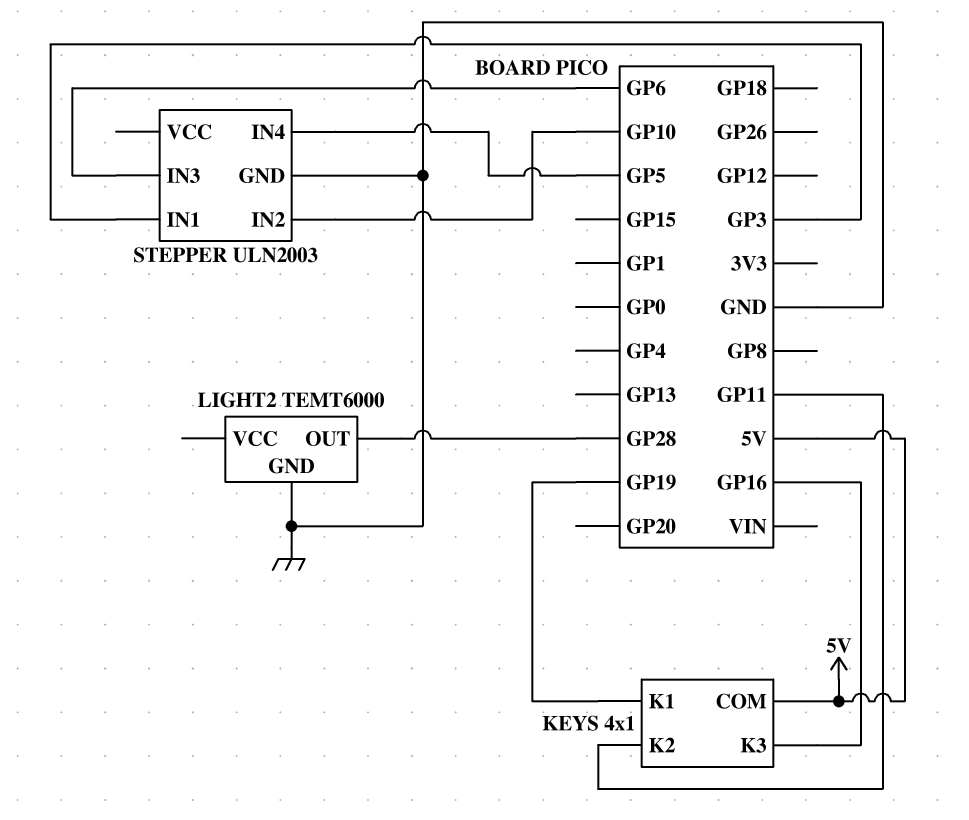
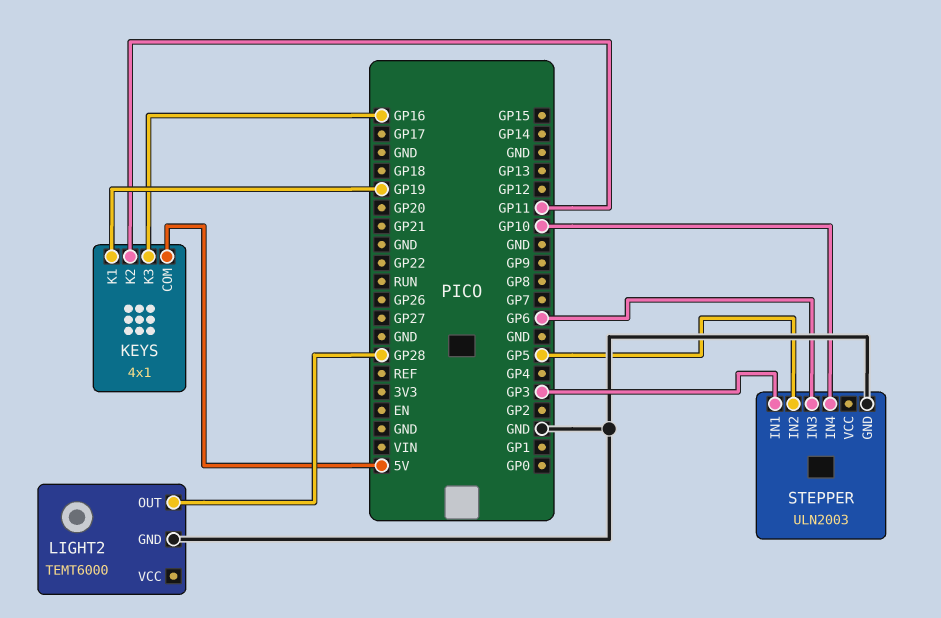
STEPPER pin IN2: GP10 -> GP5
STEPPER pin IN4: GP5 -> GP10

